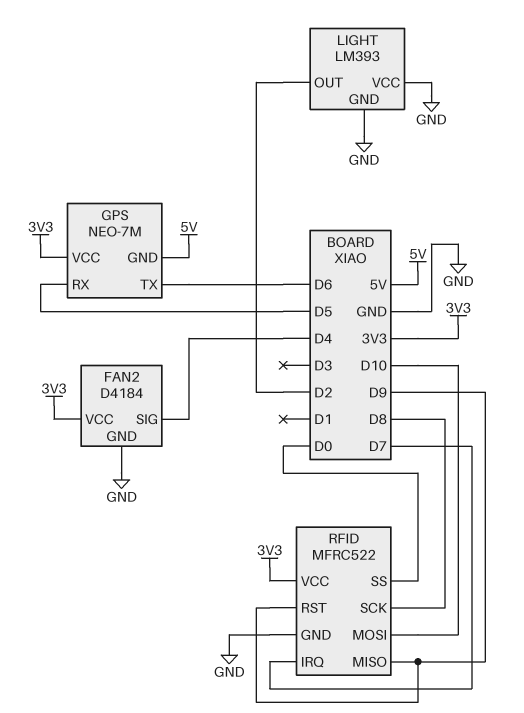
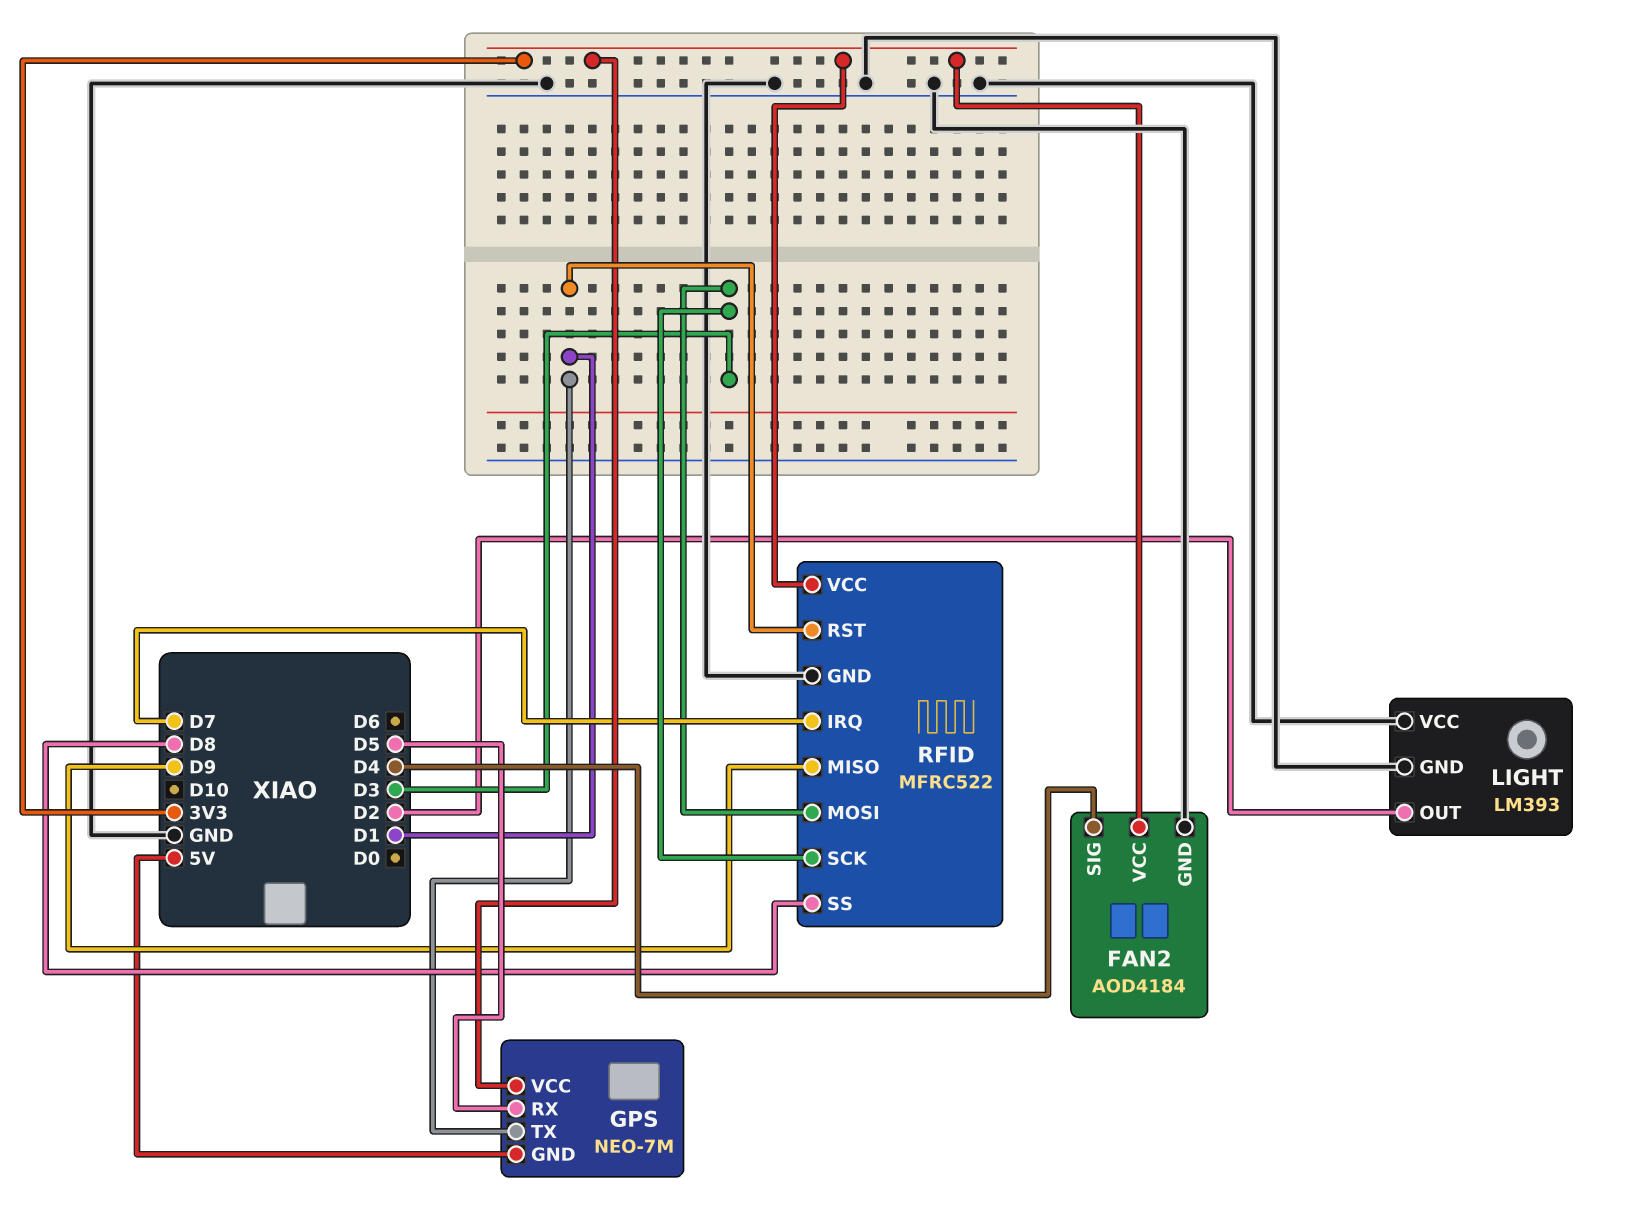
FAN2: D4184 -> AOD4184
GPS pin TX: D6 -> D1
RFID pin MOSI: D10 -> D3
RFID pin RST: D9 -> D1
RFID pin SCK: D8 -> D3
RFID pin SS: D0 -> D8

